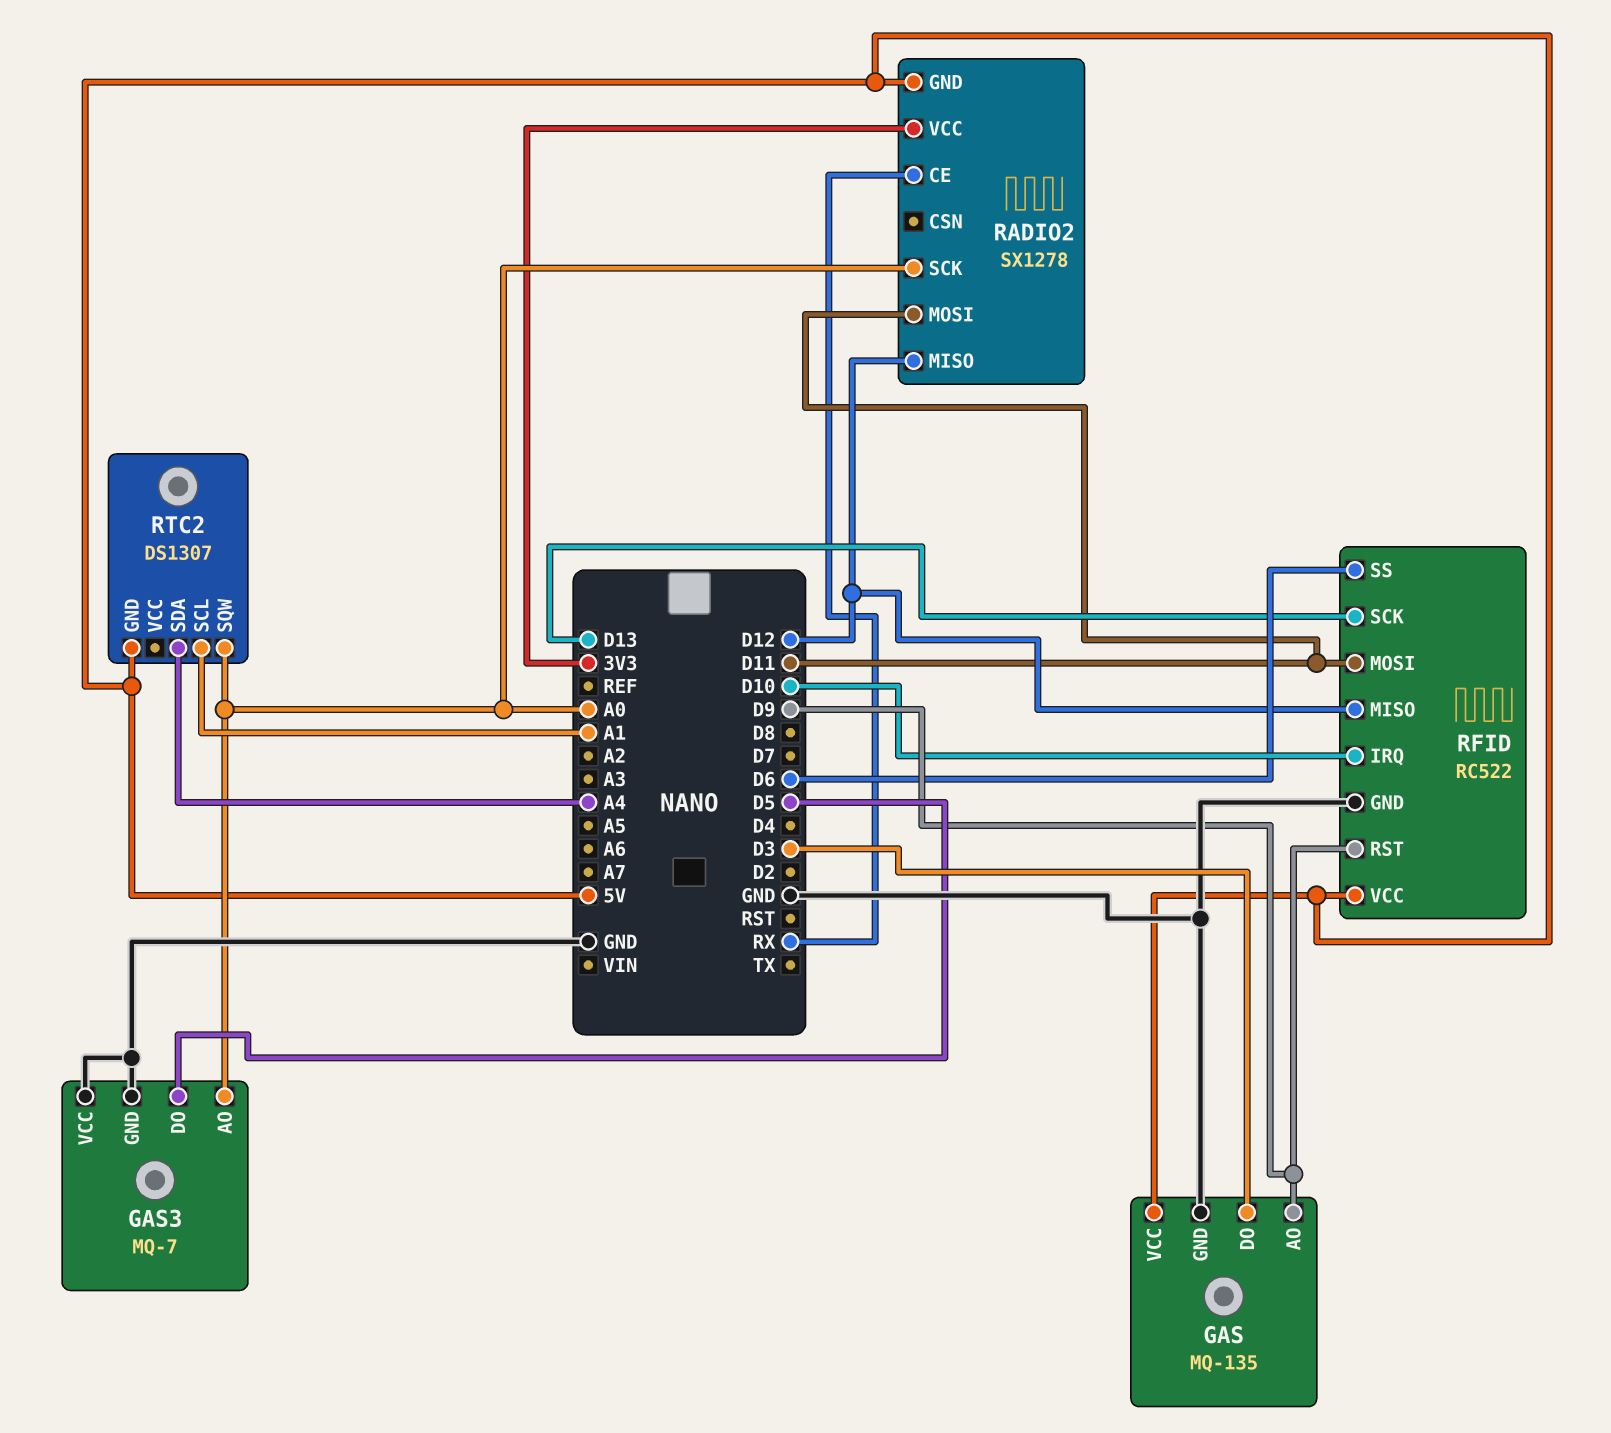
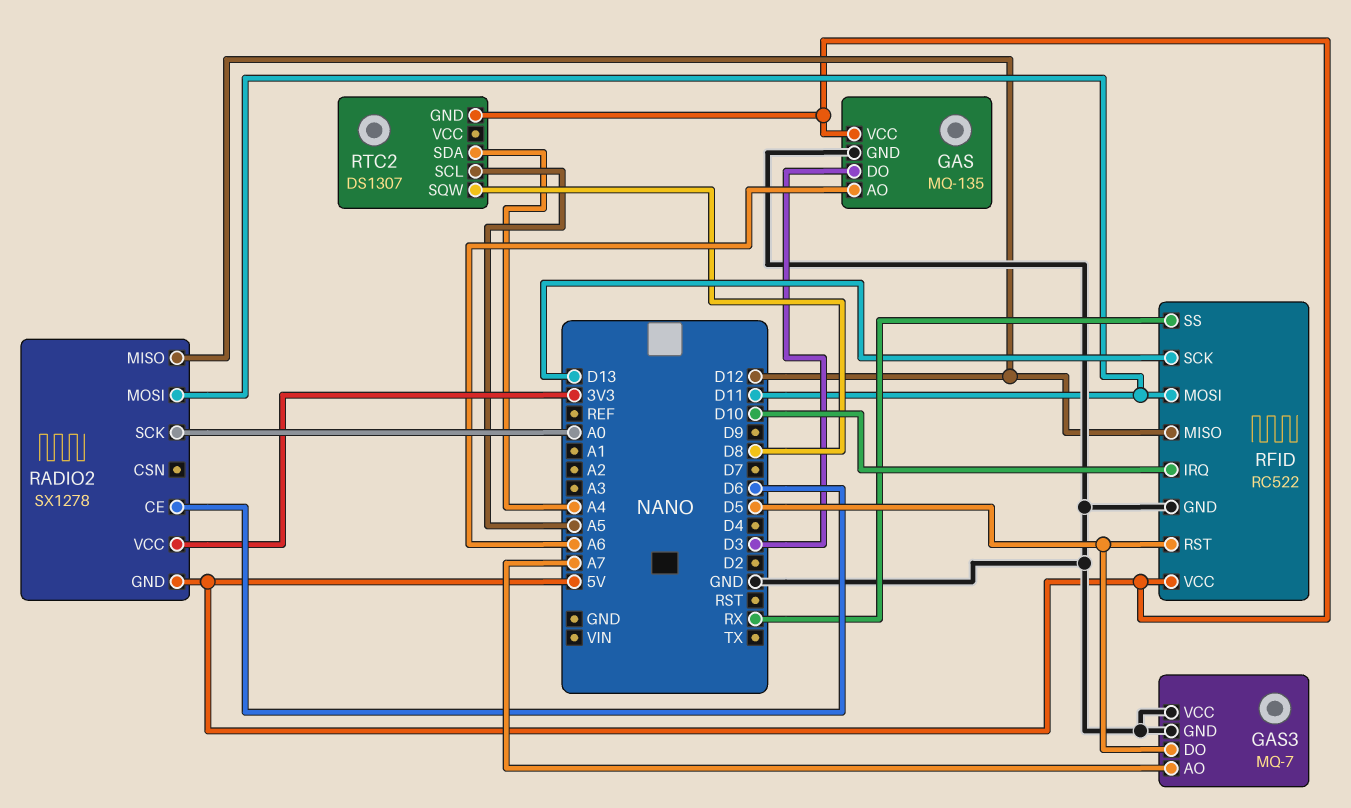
GAS pin AO: D9 -> A6
GAS3 pin AO: A0 -> A7
RADIO2 pin CE: RX -> D6
RFID pin RST: D9 -> D5
RFID pin SS: D6 -> RX
RTC2 pin SCL: A1 -> A5
RTC2 pin SQW: A0 -> D8

